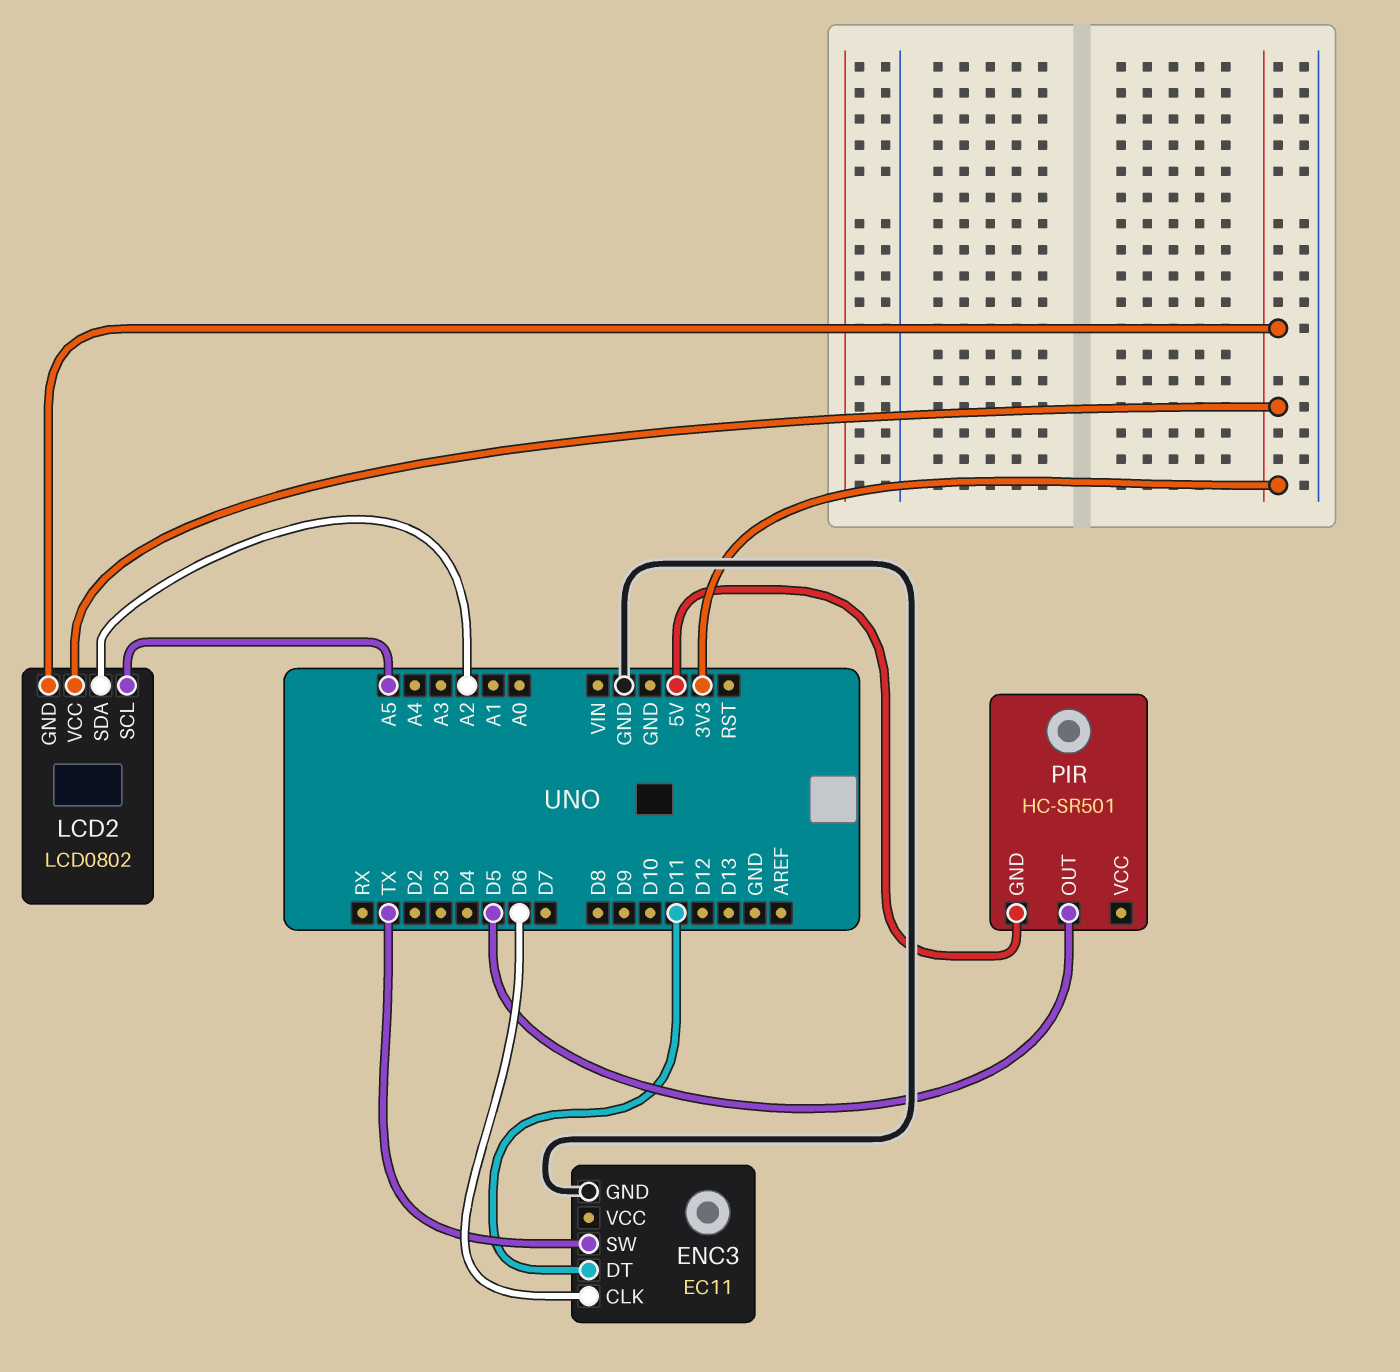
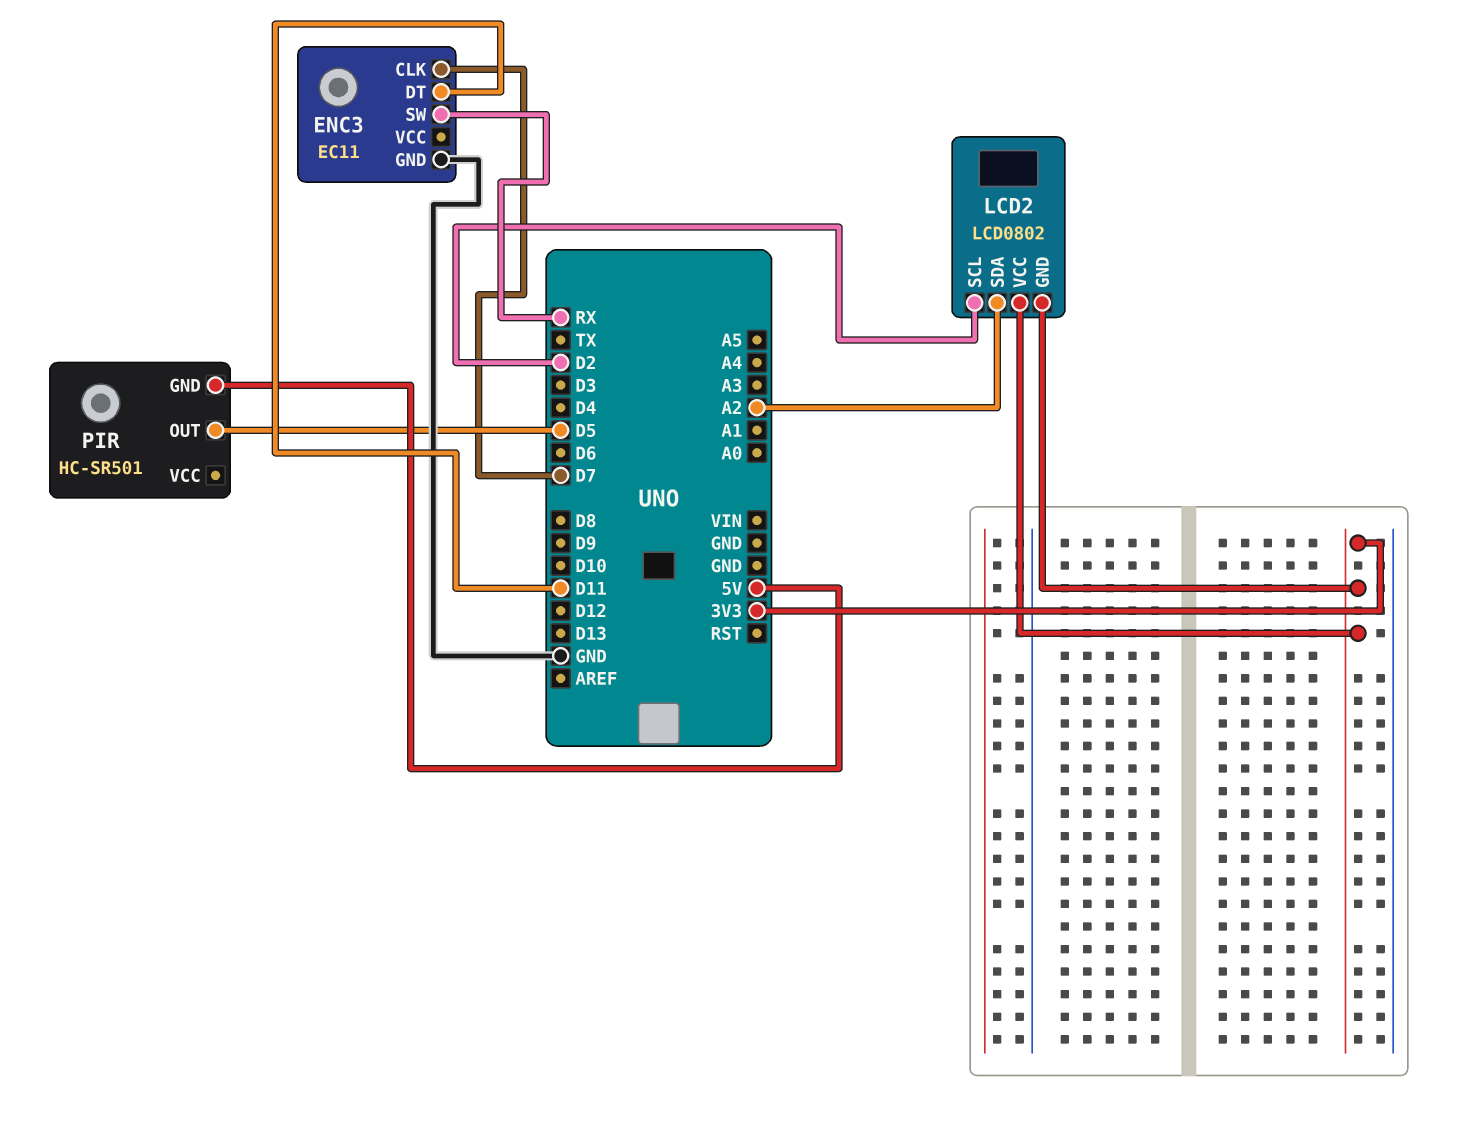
ENC3 pin CLK: D6 -> D7
ENC3 pin SW: TX -> RX
LCD2 pin SCL: A5 -> D2

